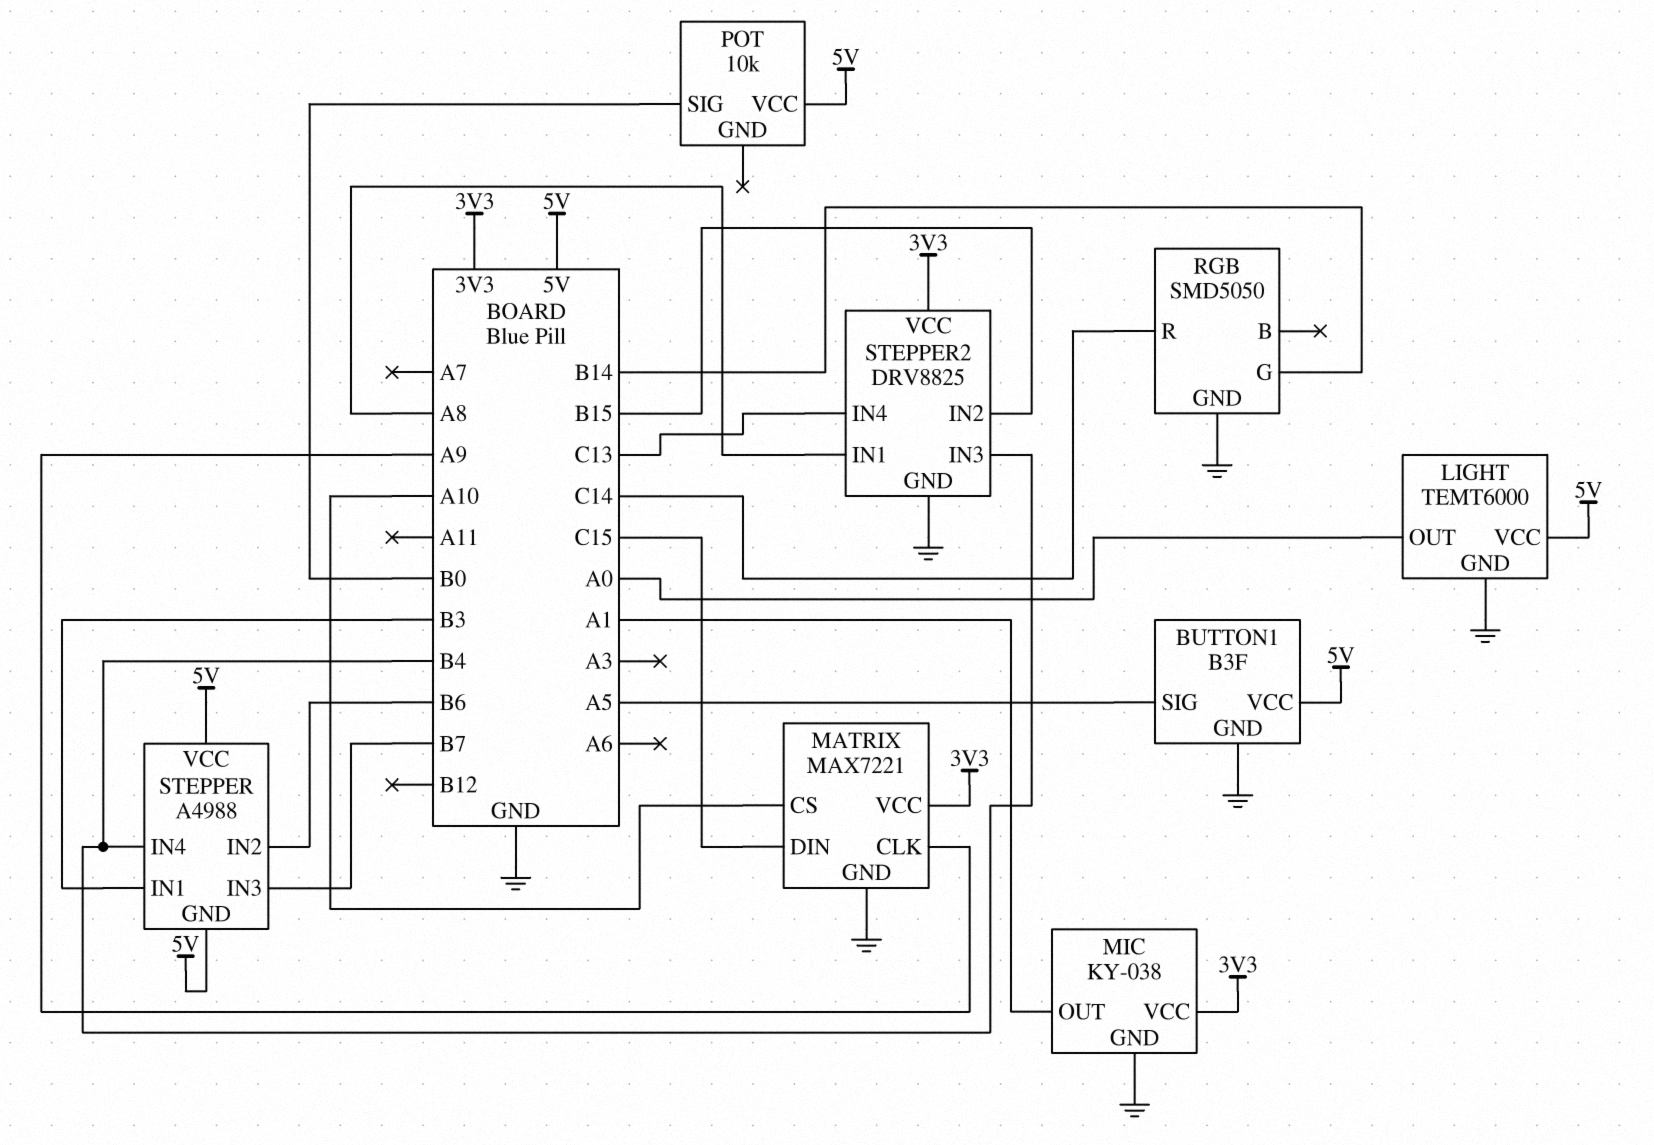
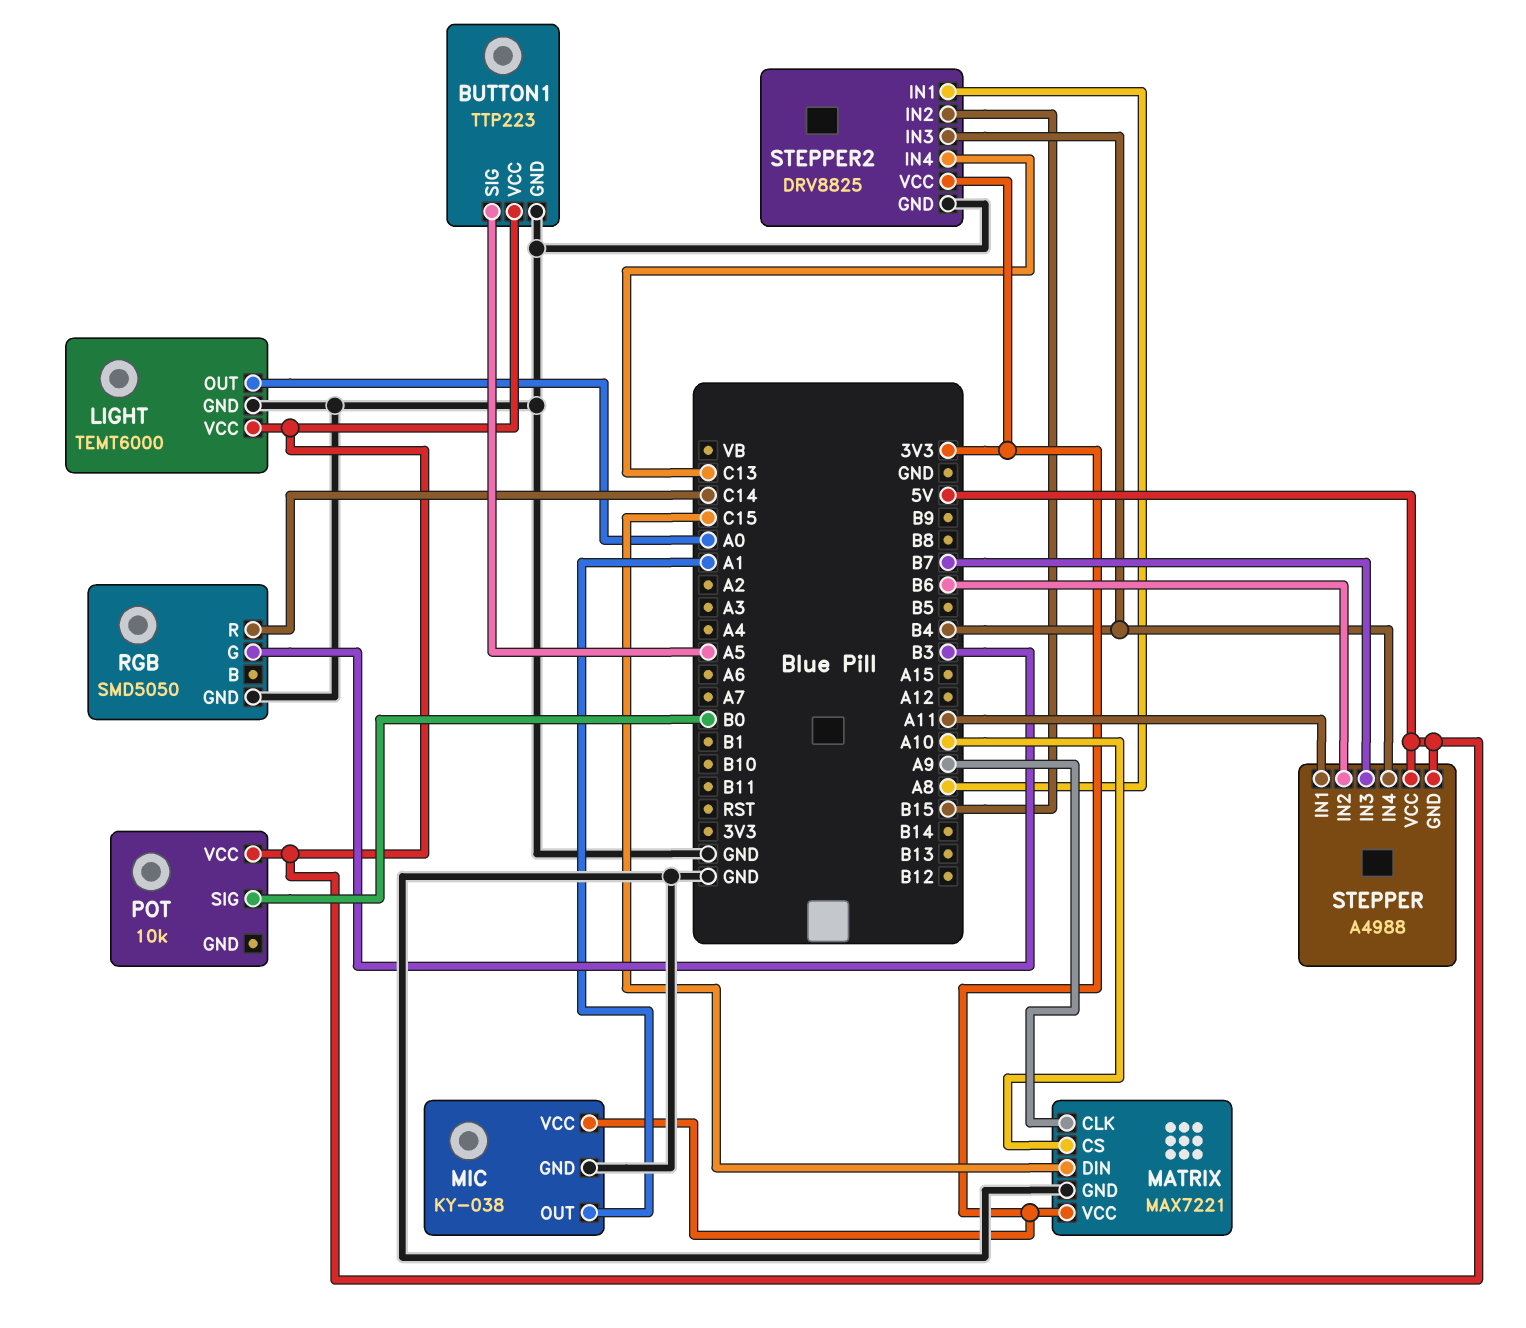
BUTTON1: B3F -> TTP223
RGB pin G: B14 -> B3
STEPPER pin IN1: B3 -> A11

